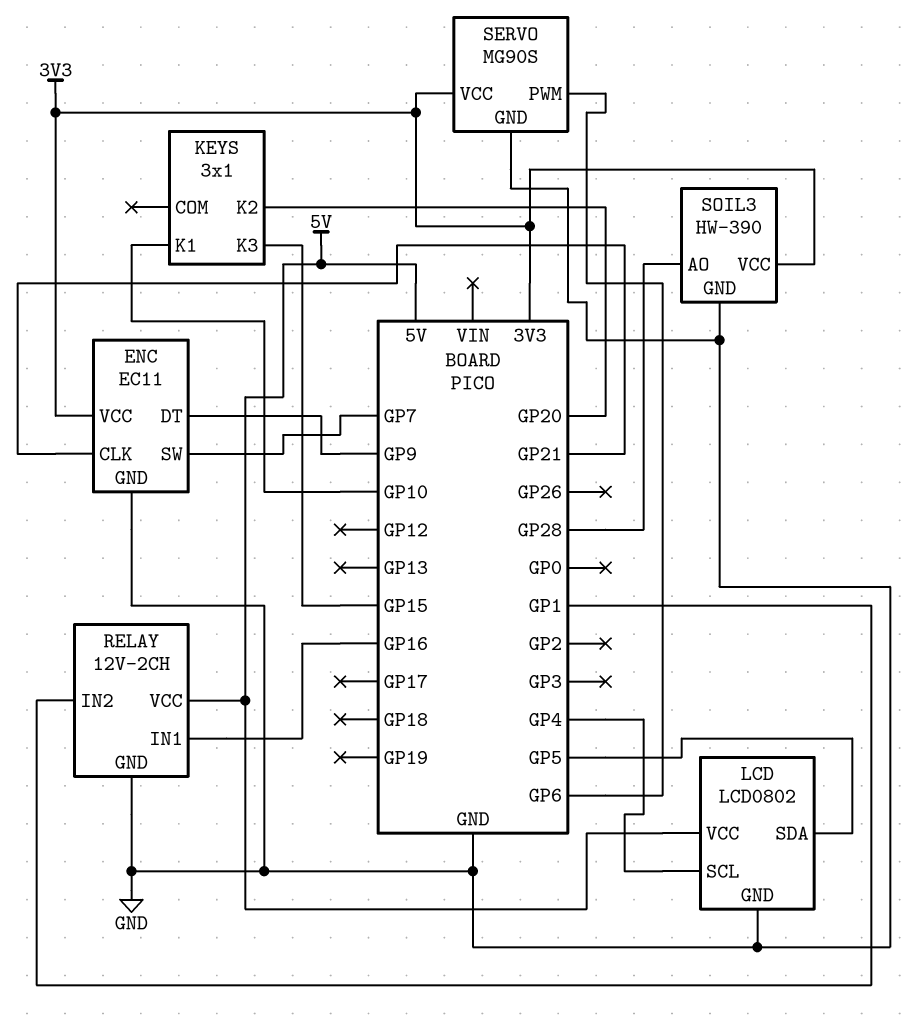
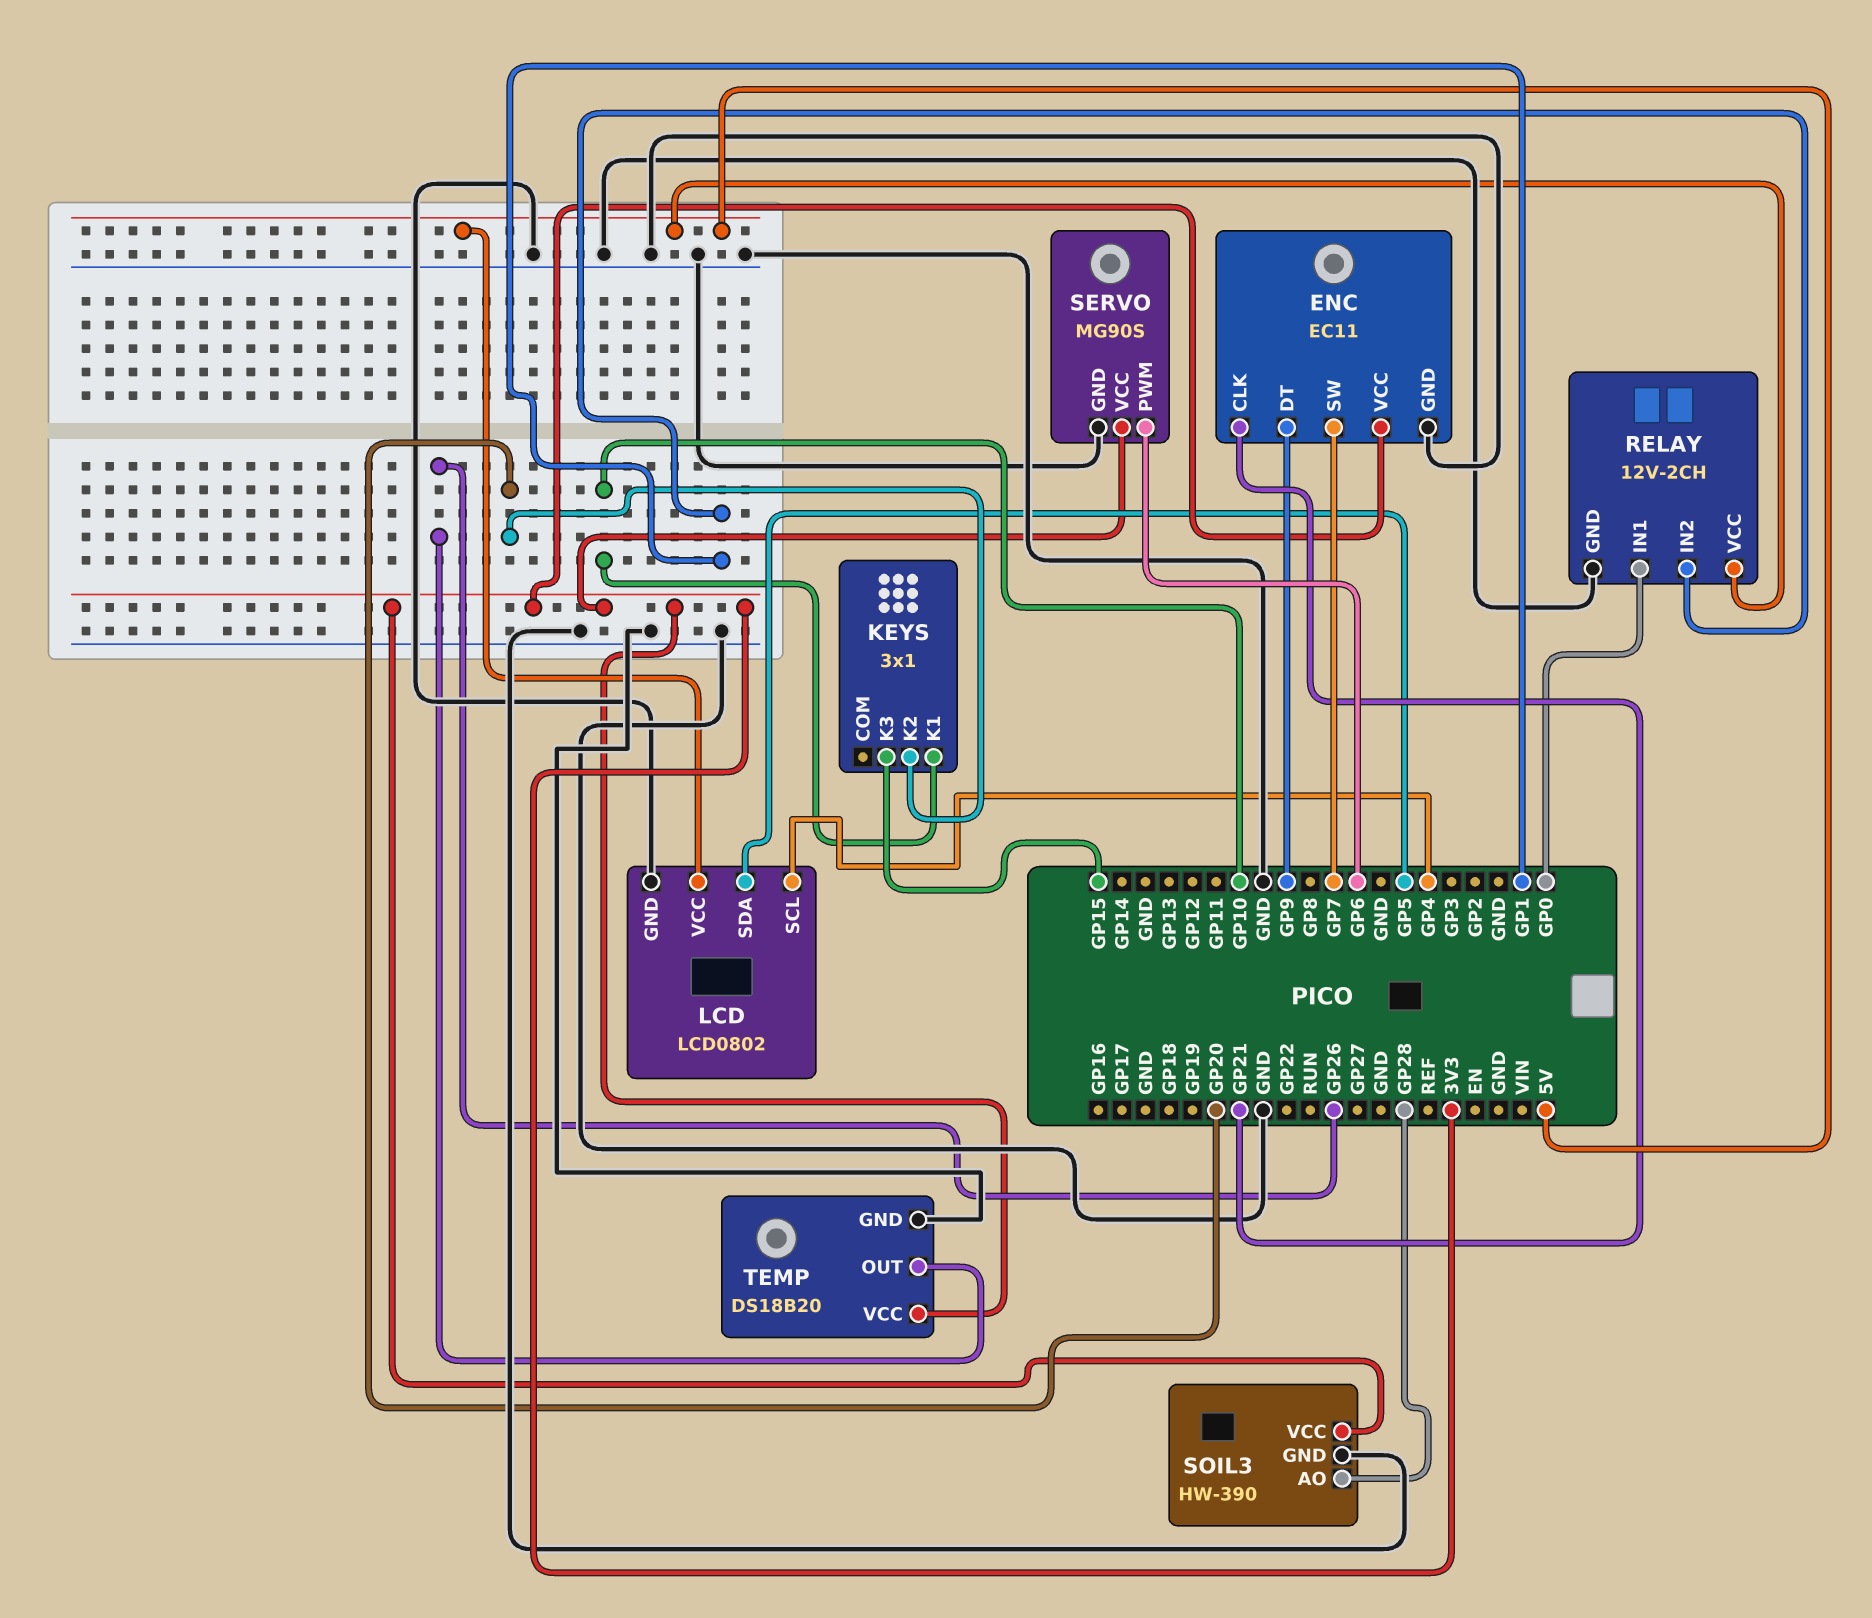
RELAY pin IN1: GP16 -> GP0
TEMP: none -> DS18B20
TEMP pin GND: none -> GND
TEMP pin OUT: none -> GP26
TEMP pin VCC: none -> 3V3

